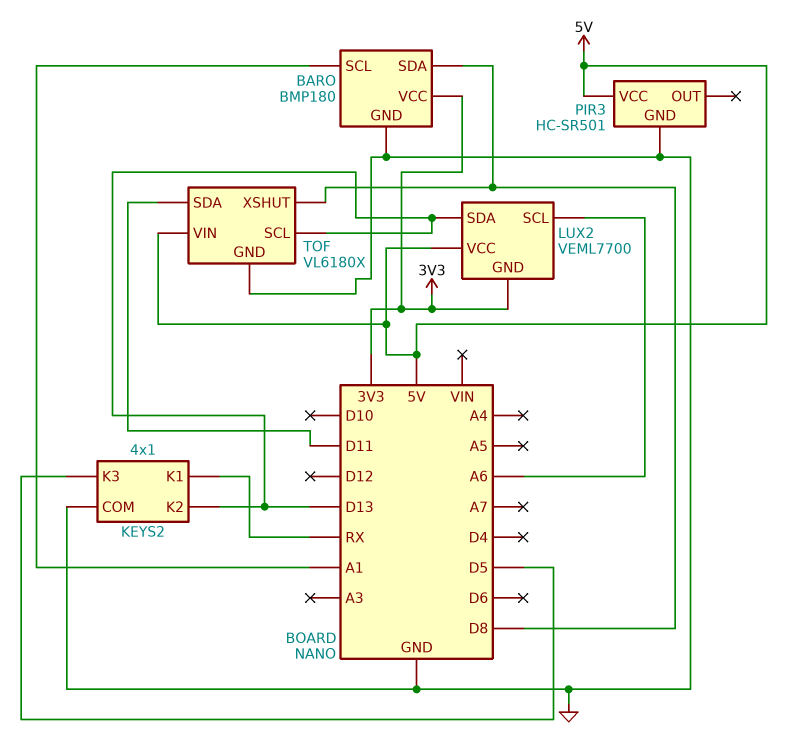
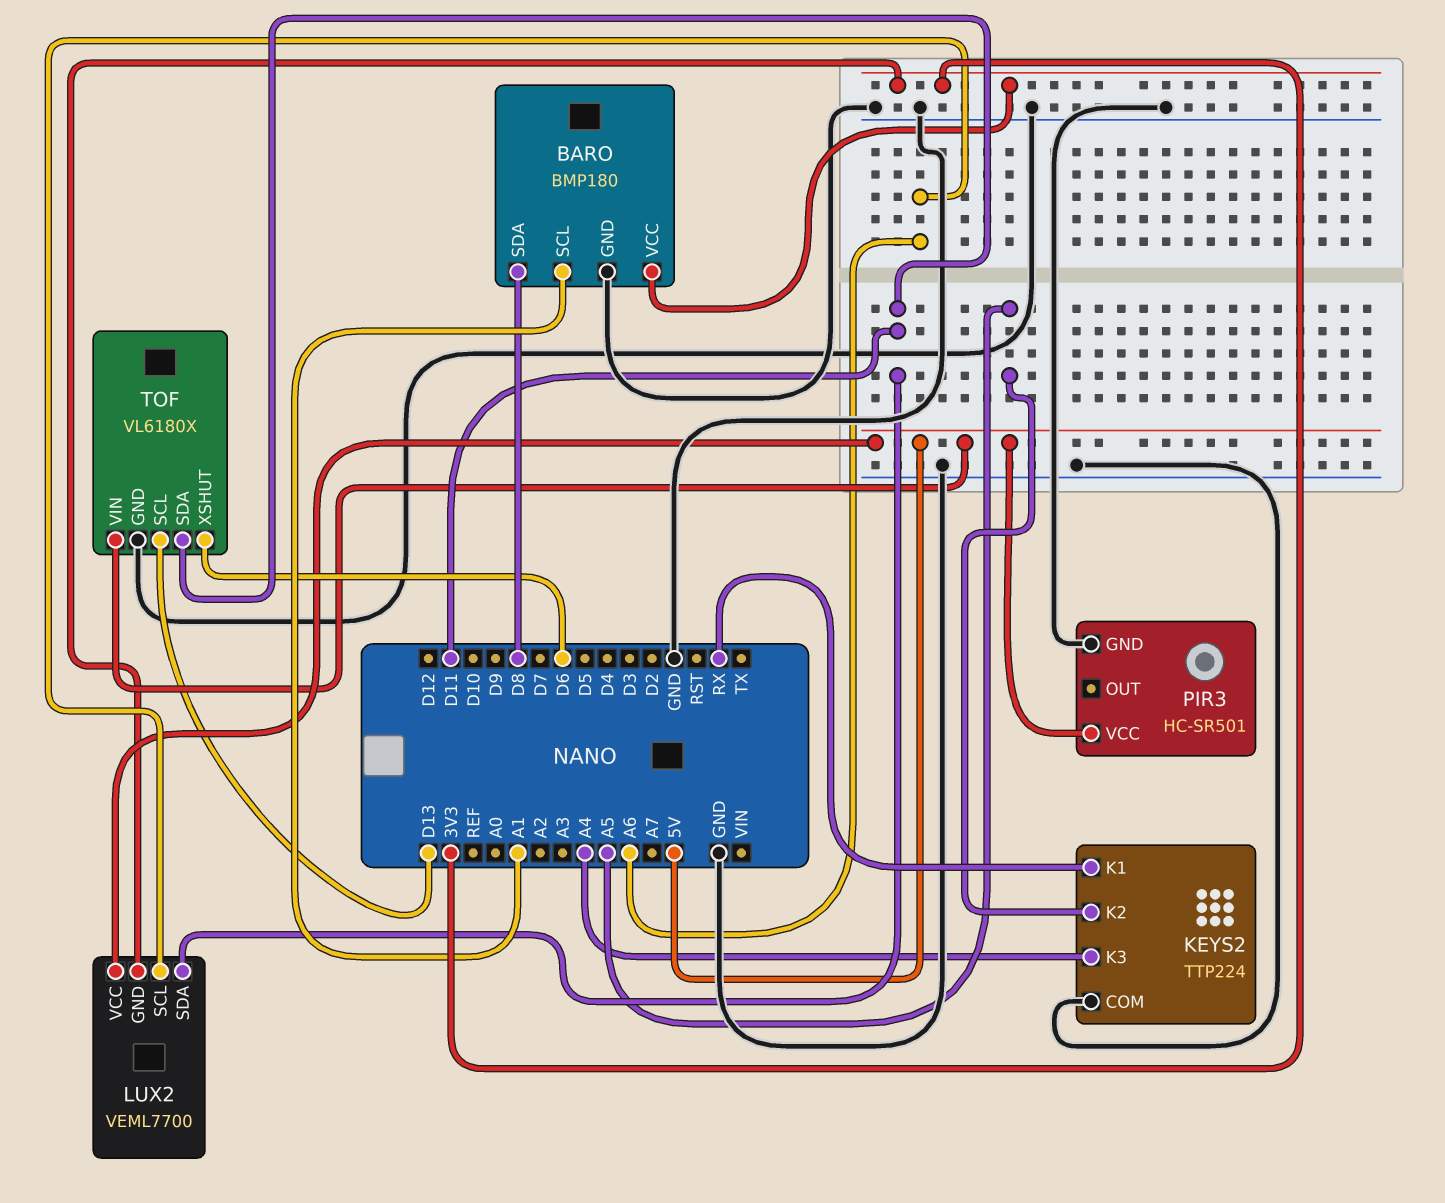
KEYS2: 4x1 -> TTP224
KEYS2 pin K2: D13 -> A5
KEYS2 pin K3: D5 -> A4
LUX2 pin SDA: D13 -> D11
TOF pin XSHUT: D8 -> D6

